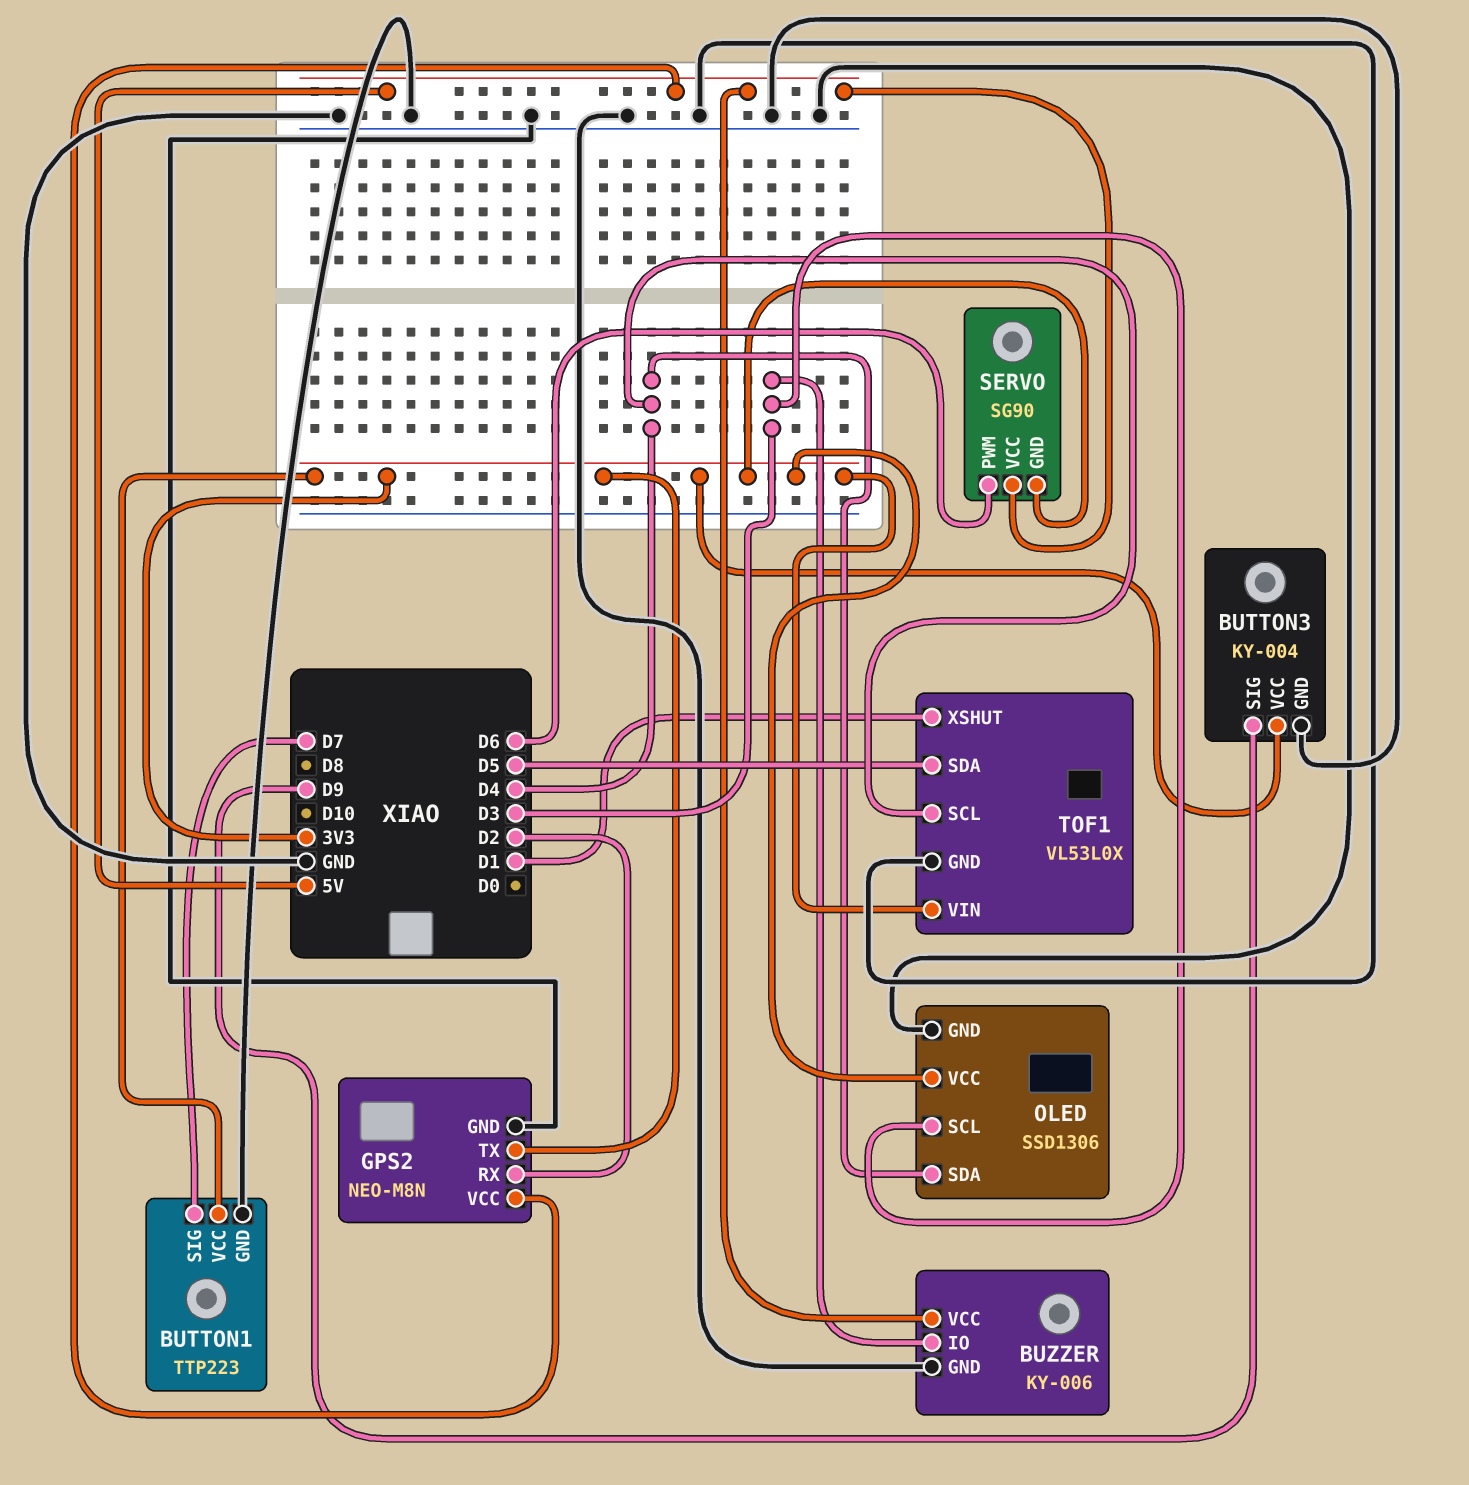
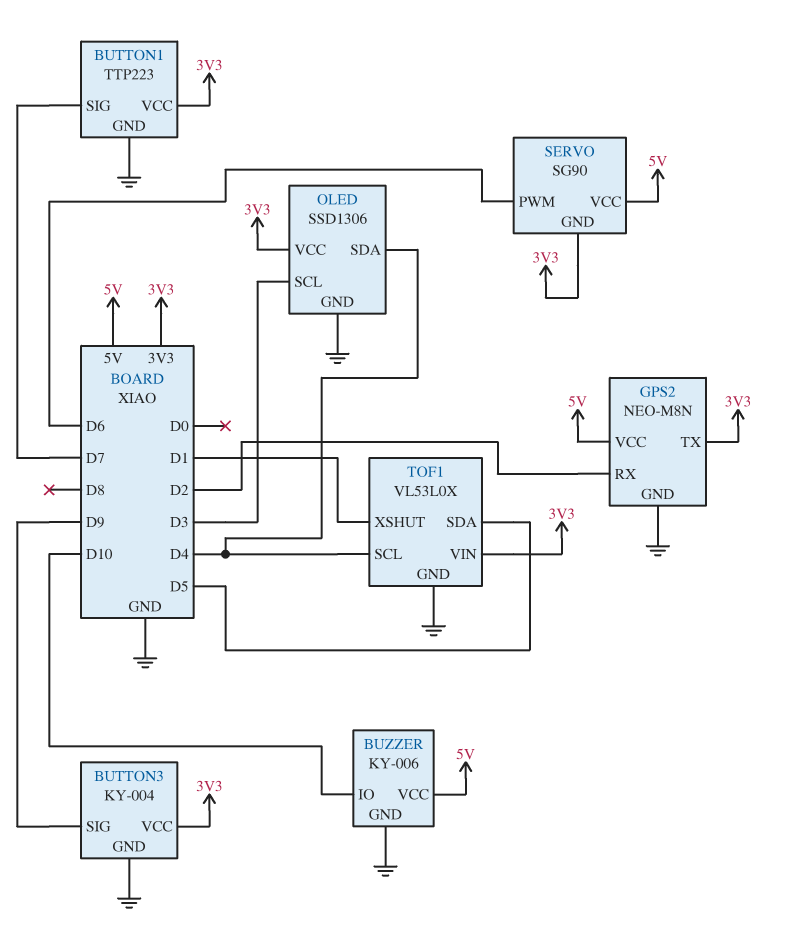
BUZZER pin IO: D3 -> D10

